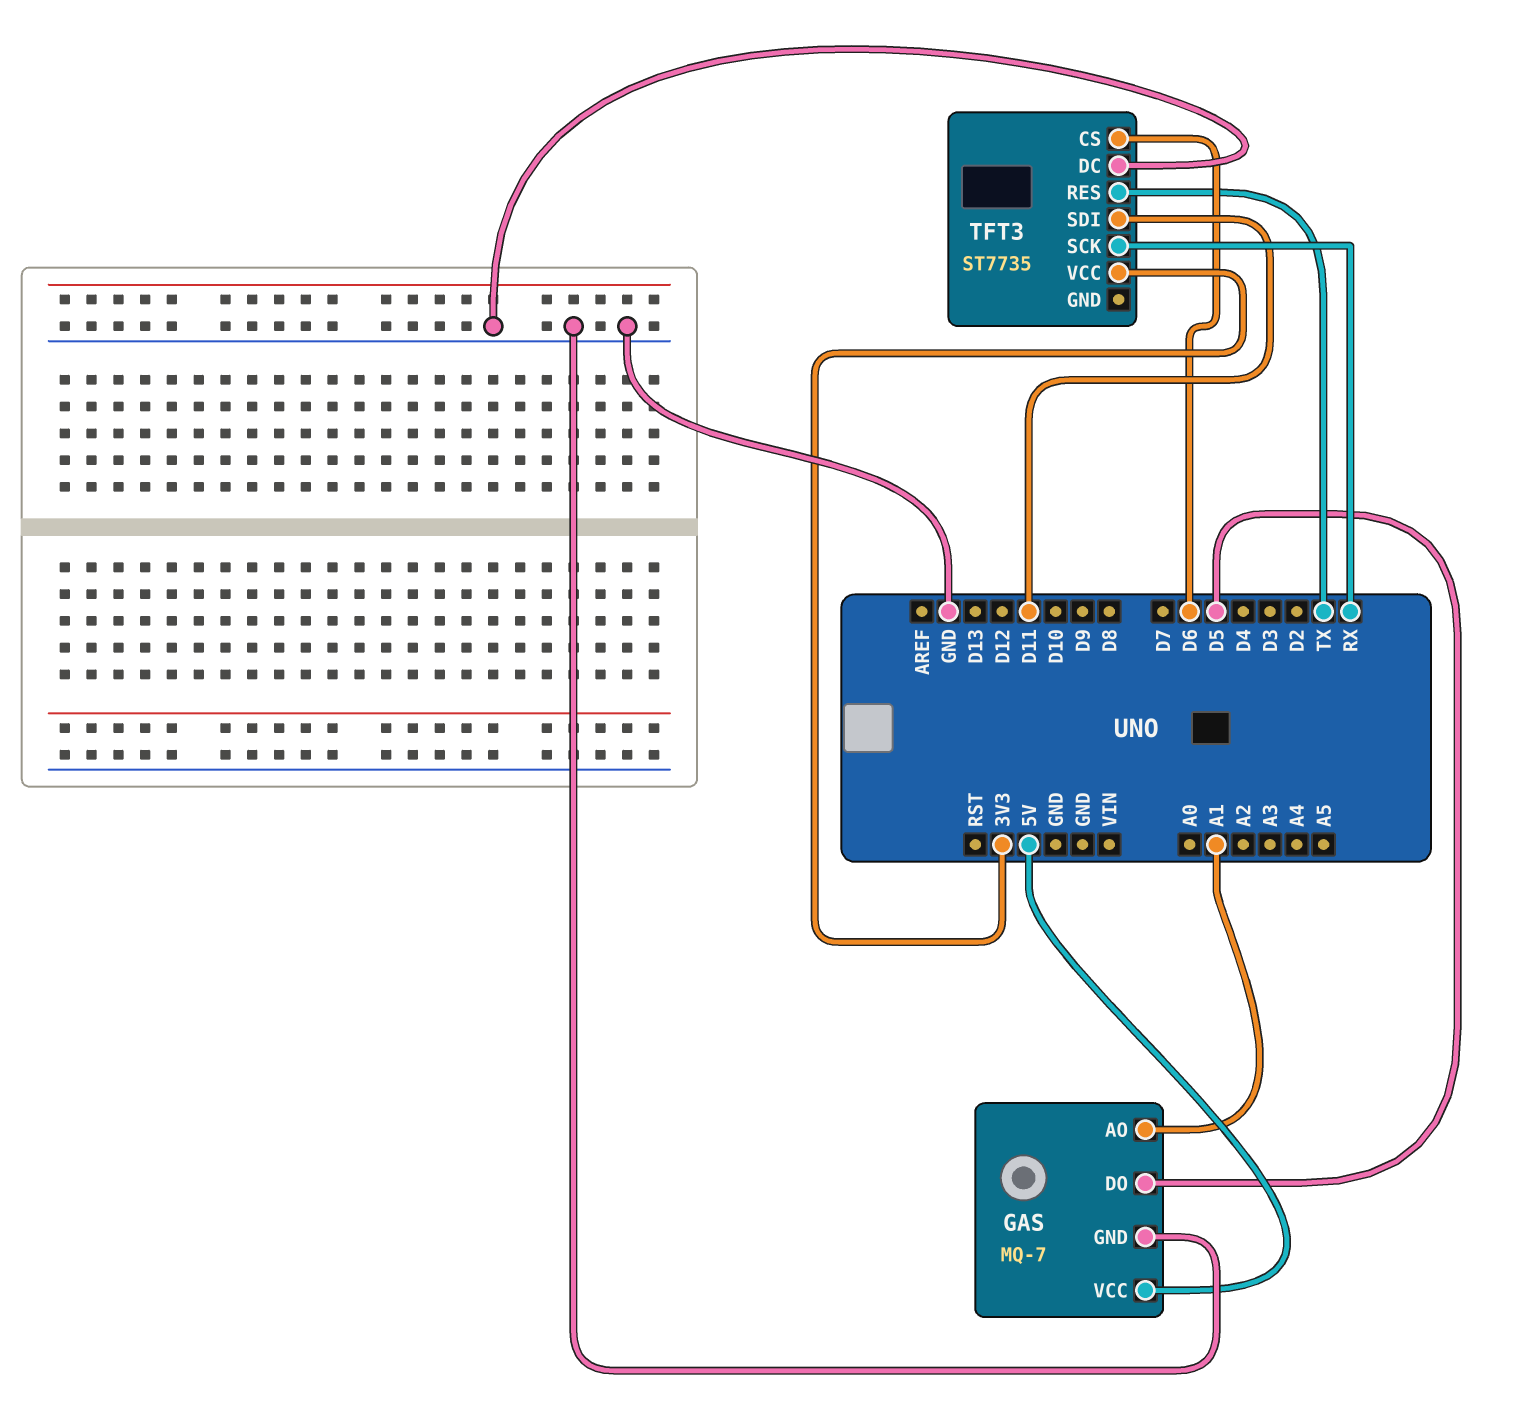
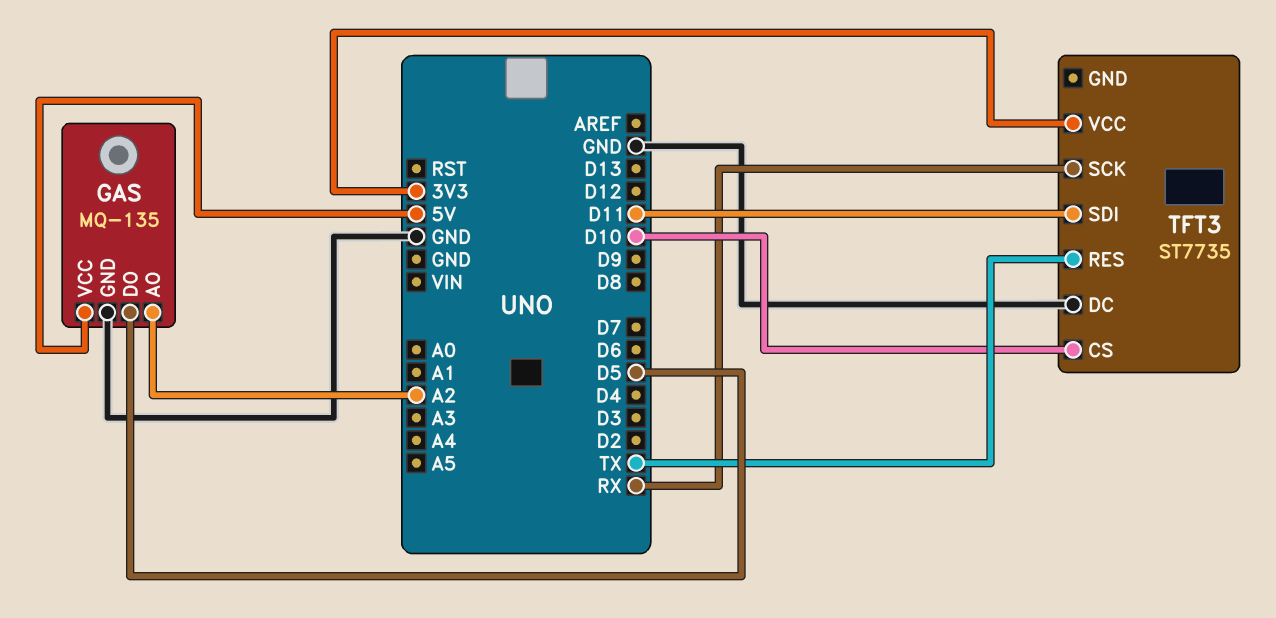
GAS: MQ-7 -> MQ-135
GAS pin AO: A1 -> A2
TFT3 pin CS: D6 -> D10

